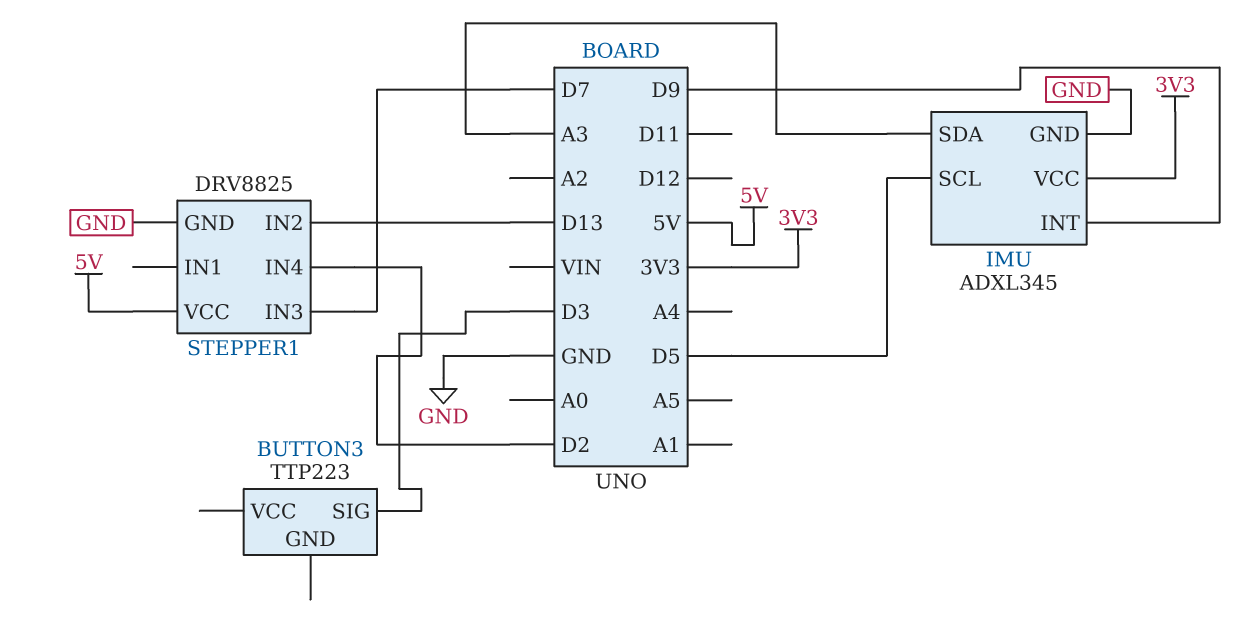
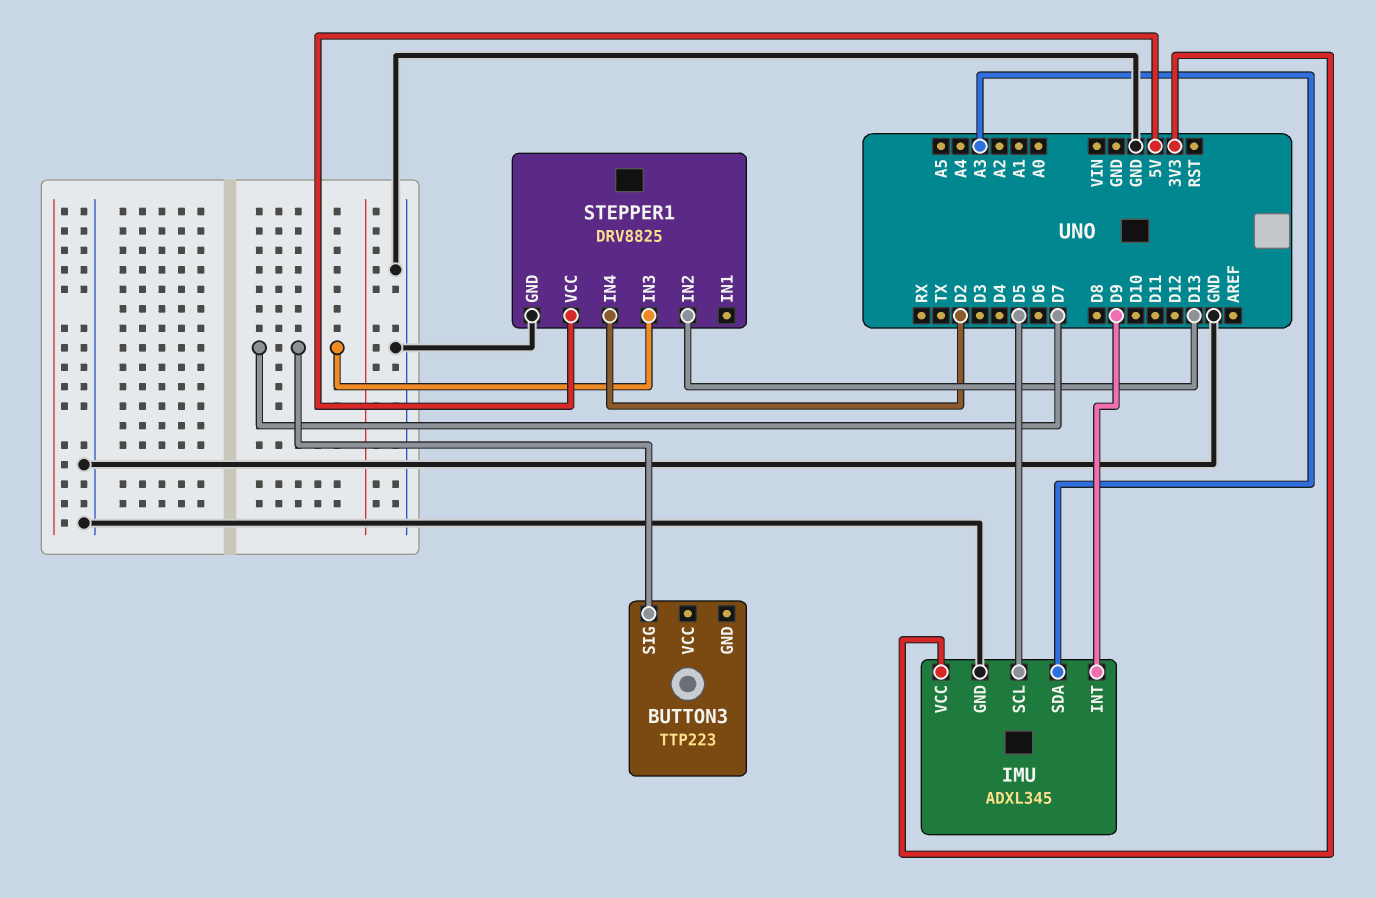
BUTTON3 pin SIG: D3 -> D7

